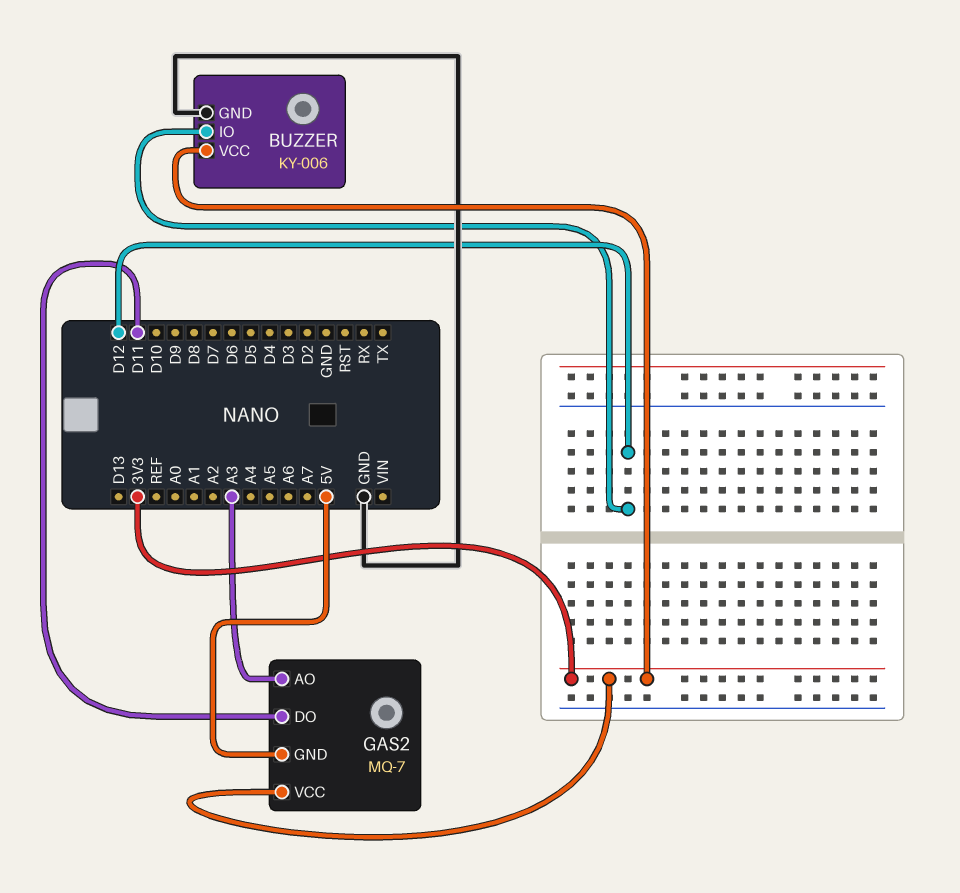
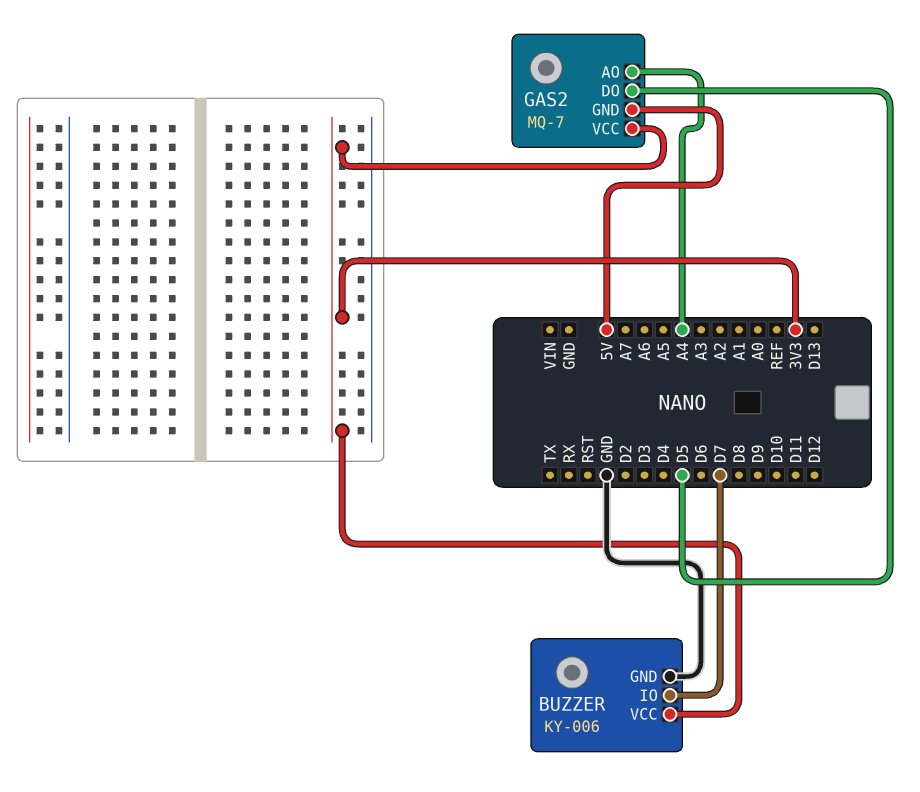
BUZZER pin IO: D12 -> D7
GAS2 pin AO: A3 -> A4
GAS2 pin DO: D11 -> D5

